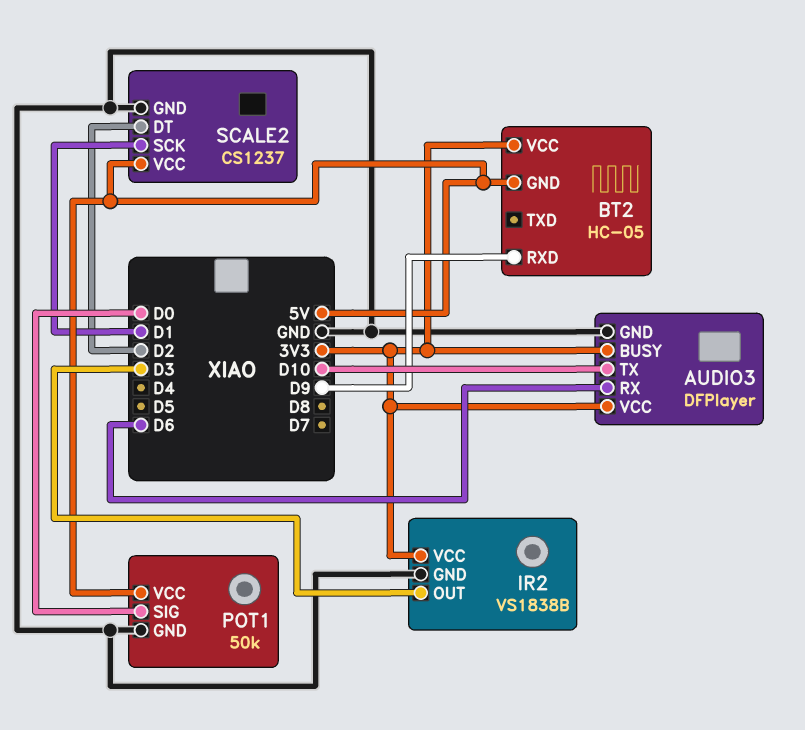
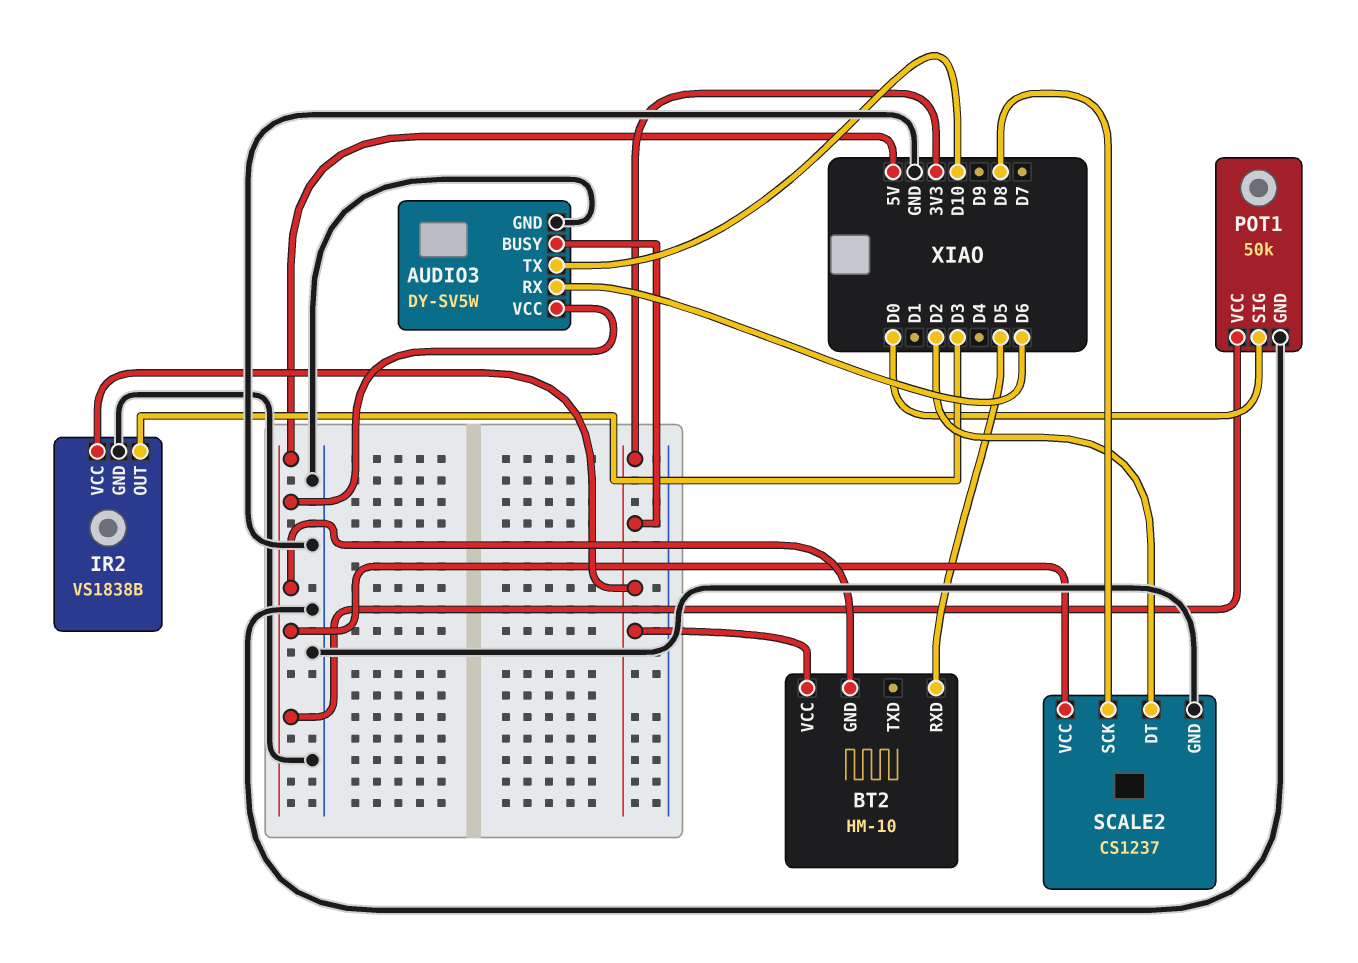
AUDIO3: DFPlayer -> DY-SV5W
AUDIO3 pin VCC: 3V3 -> 5V
BT2: HC-05 -> HM-10
BT2 pin RXD: D9 -> D5
SCALE2 pin SCK: D1 -> D8

